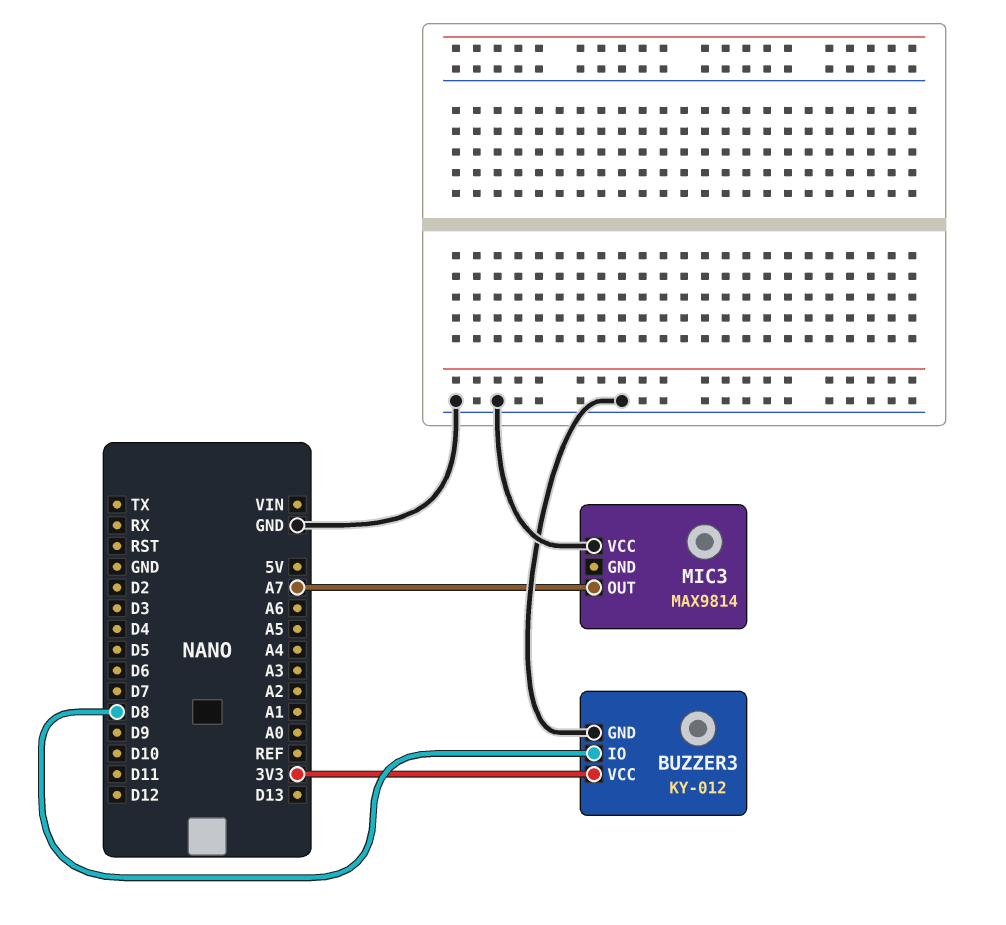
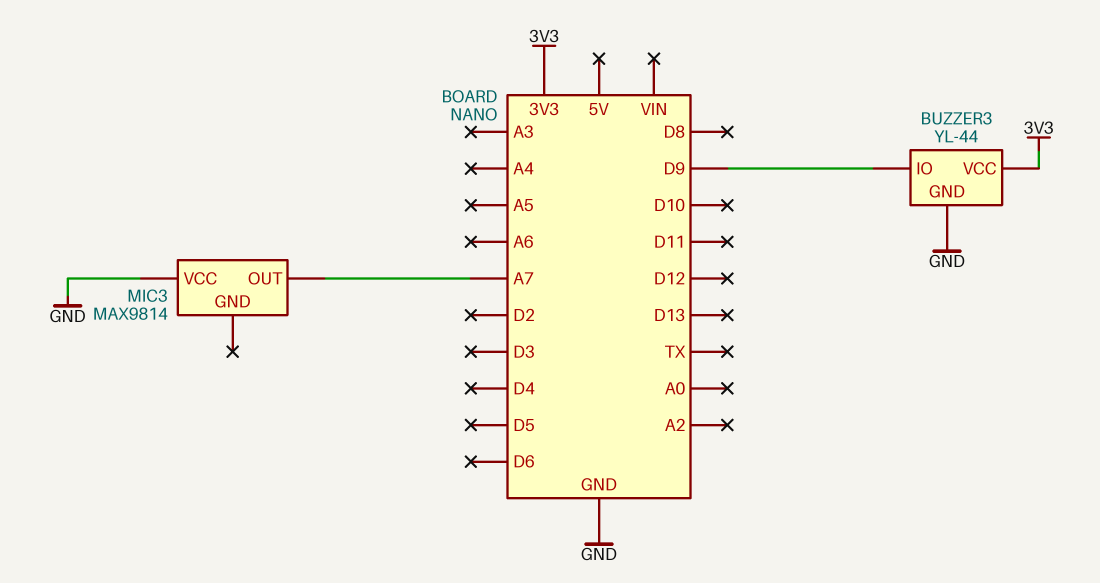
BUZZER3: KY-012 -> YL-44
BUZZER3 pin IO: D8 -> D9

